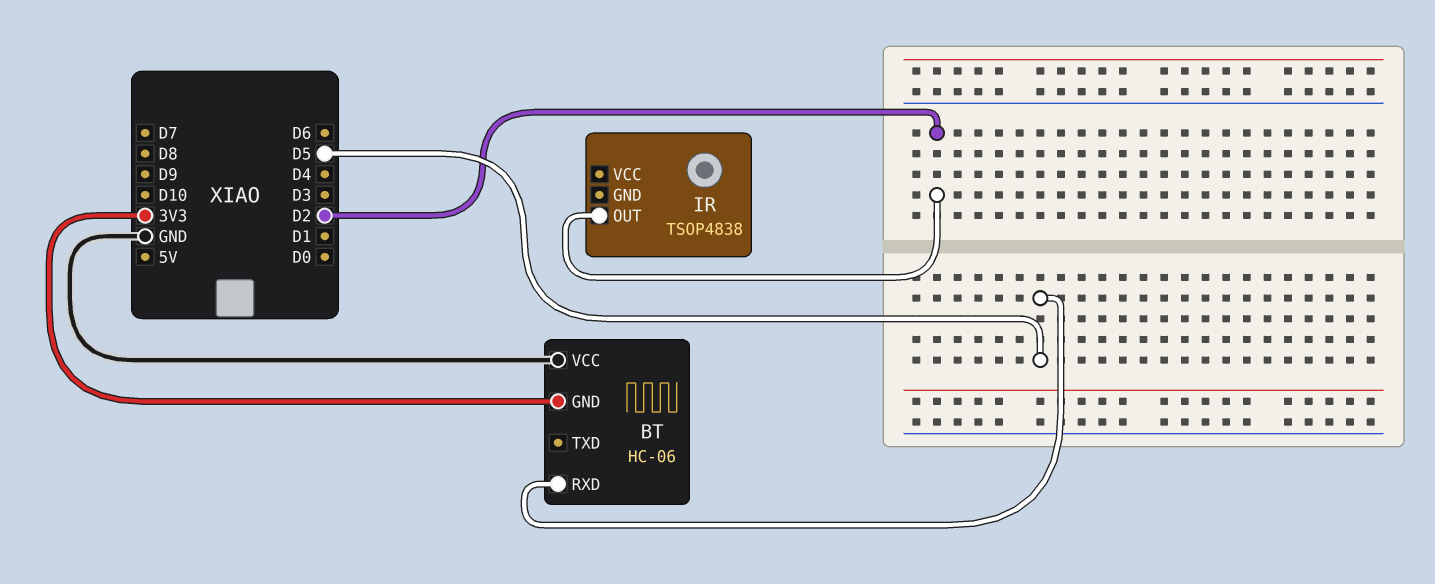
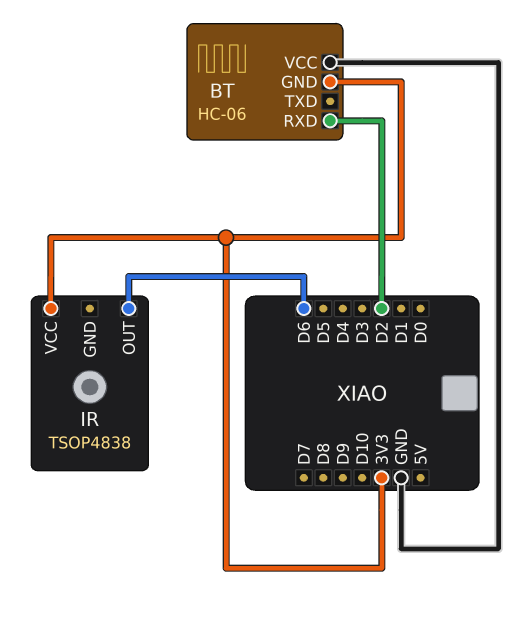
BT pin RXD: D5 -> D2
IR pin OUT: D2 -> D6
IR pin VCC: none -> 3V3

